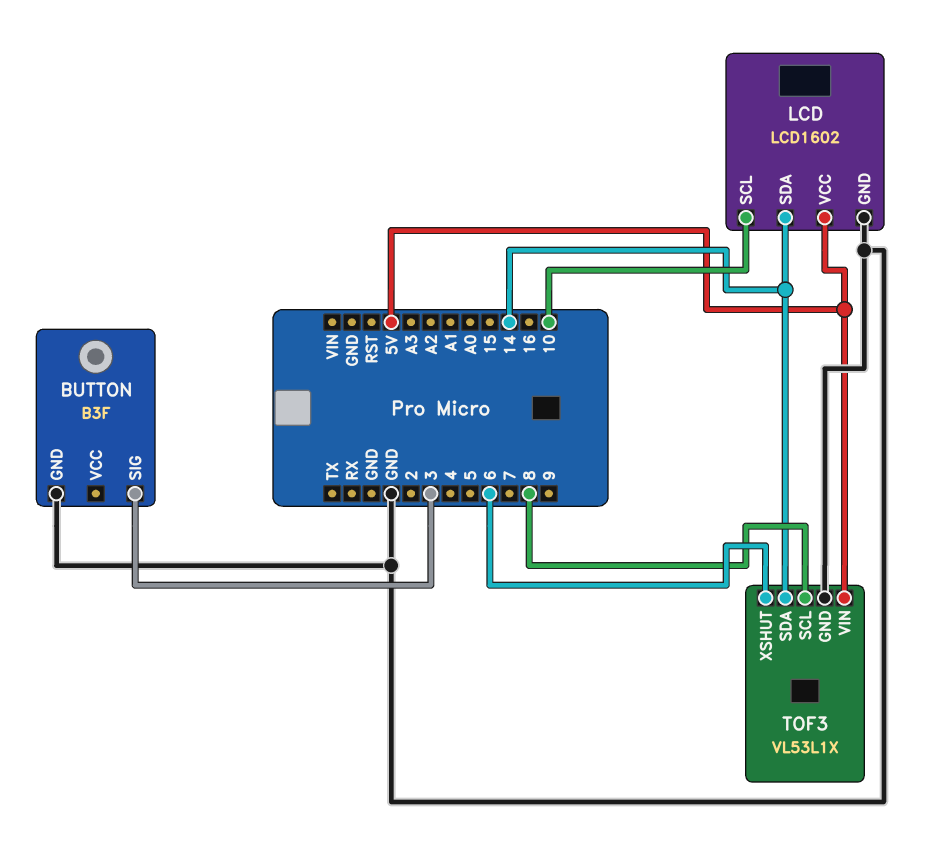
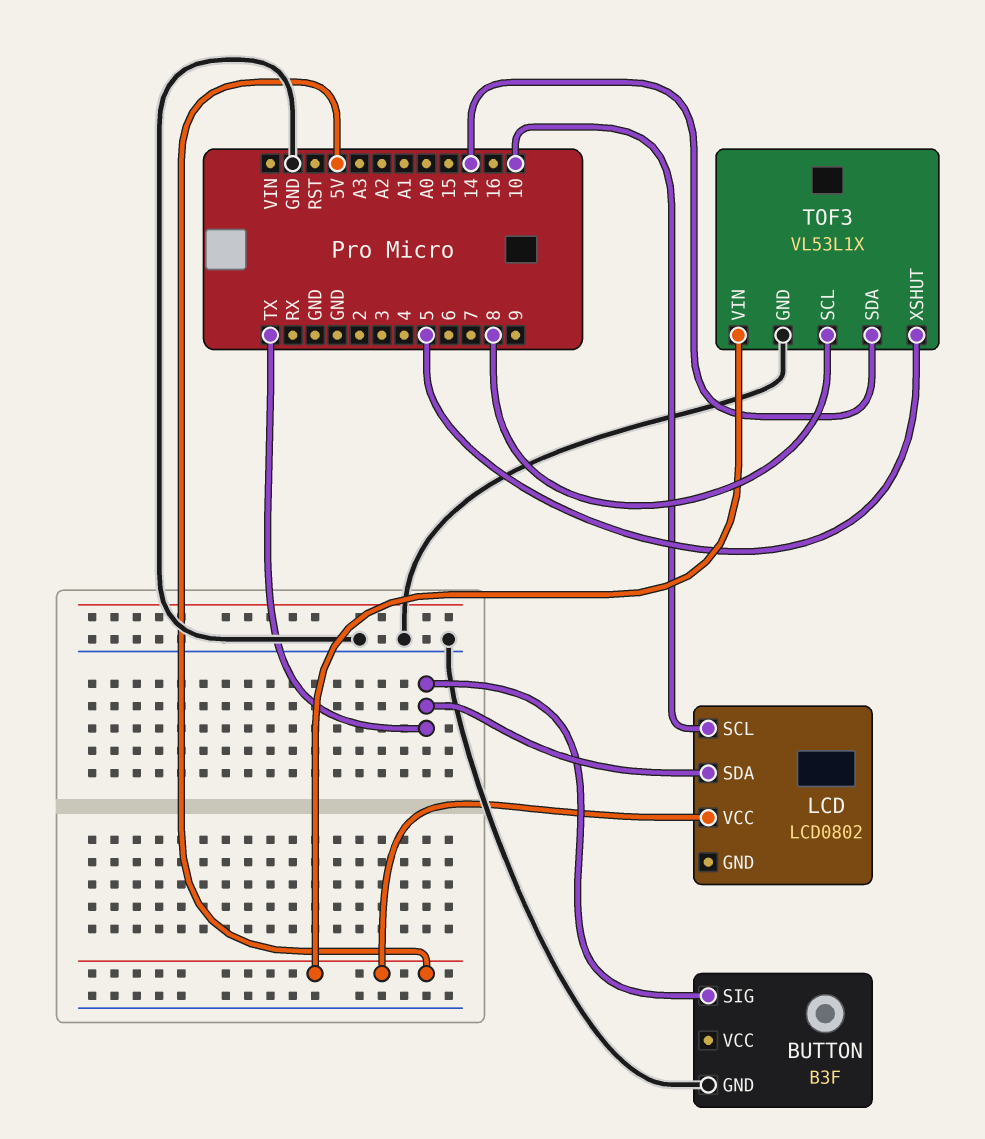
BUTTON pin SIG: 3 -> TX
LCD: LCD1602 -> LCD0802
LCD pin GND: GND -> none
LCD pin SDA: 14 -> TX
TOF3 pin XSHUT: 6 -> 5

